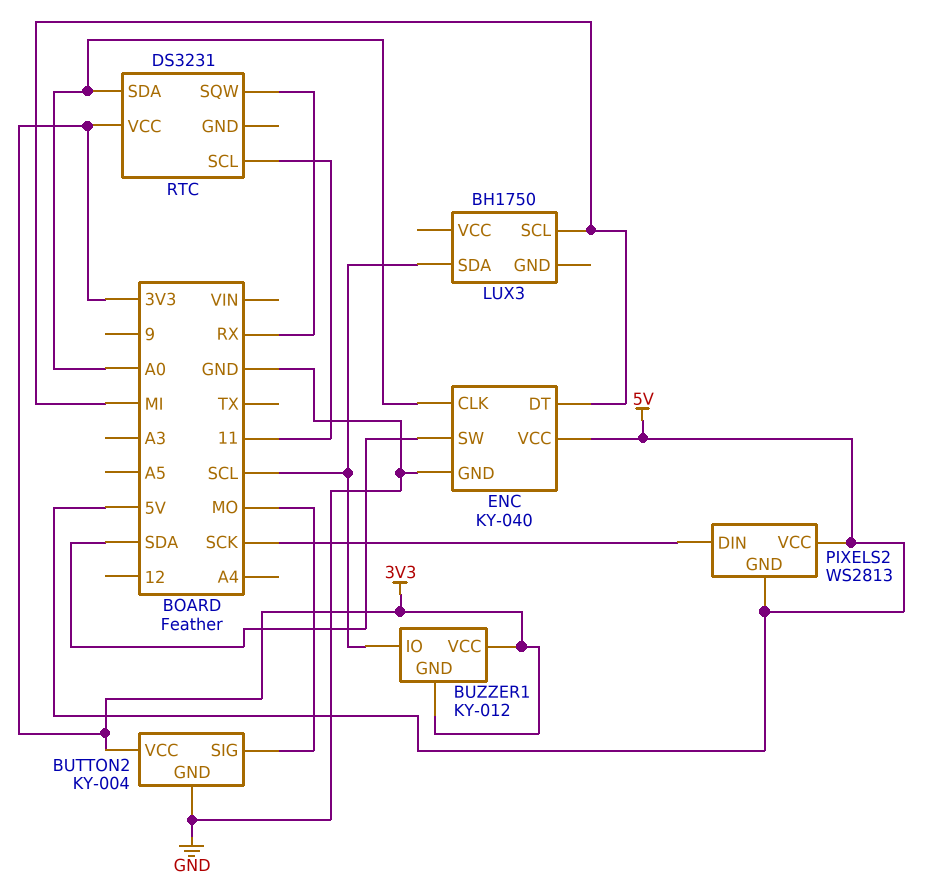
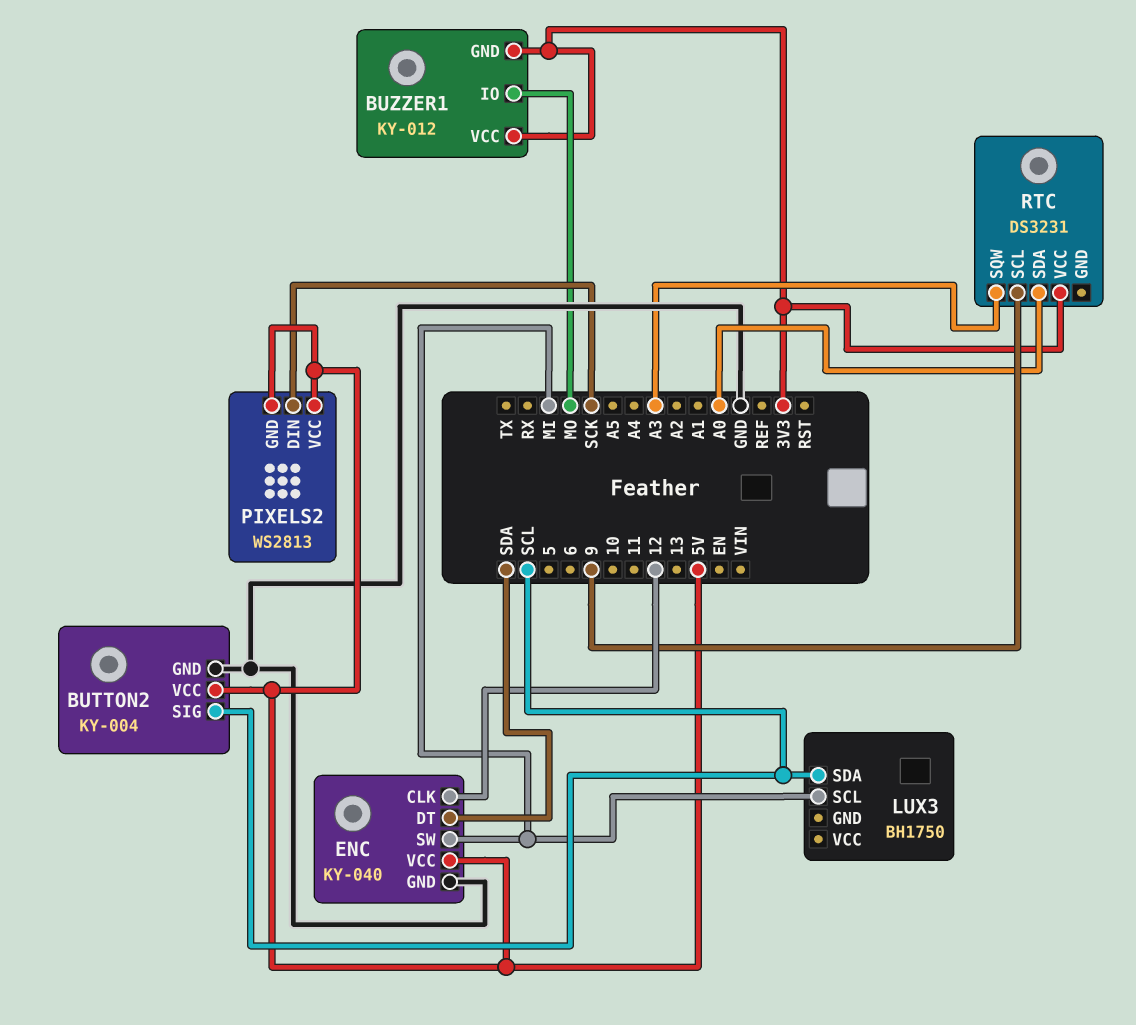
BUTTON2 pin SIG: MO -> SCL
BUTTON2 pin VCC: 3V3 -> 5V
BUZZER1 pin IO: SCL -> MO
ENC pin CLK: A0 -> 12
ENC pin DT: MI -> SDA
ENC pin SW: SDA -> MI
RTC pin SCL: 11 -> 9
RTC pin SQW: RX -> A3

